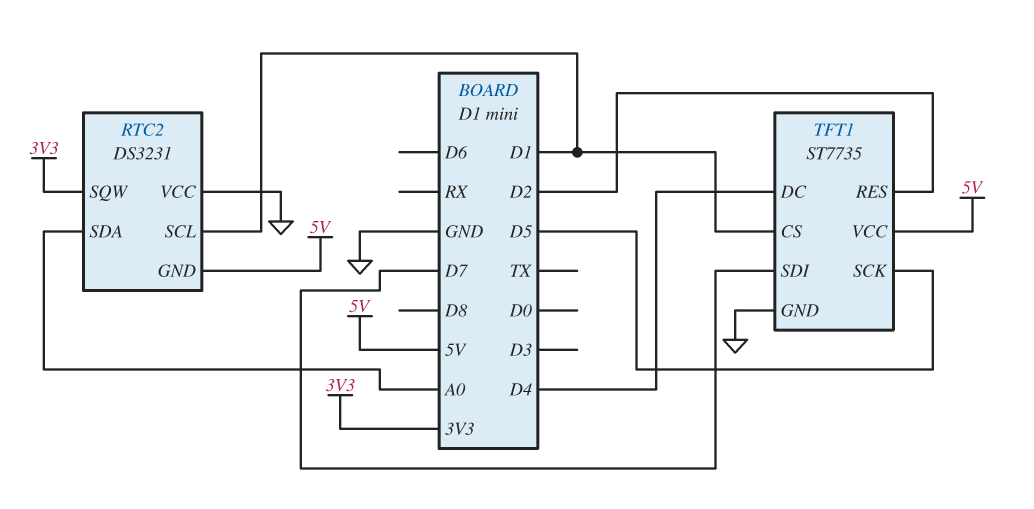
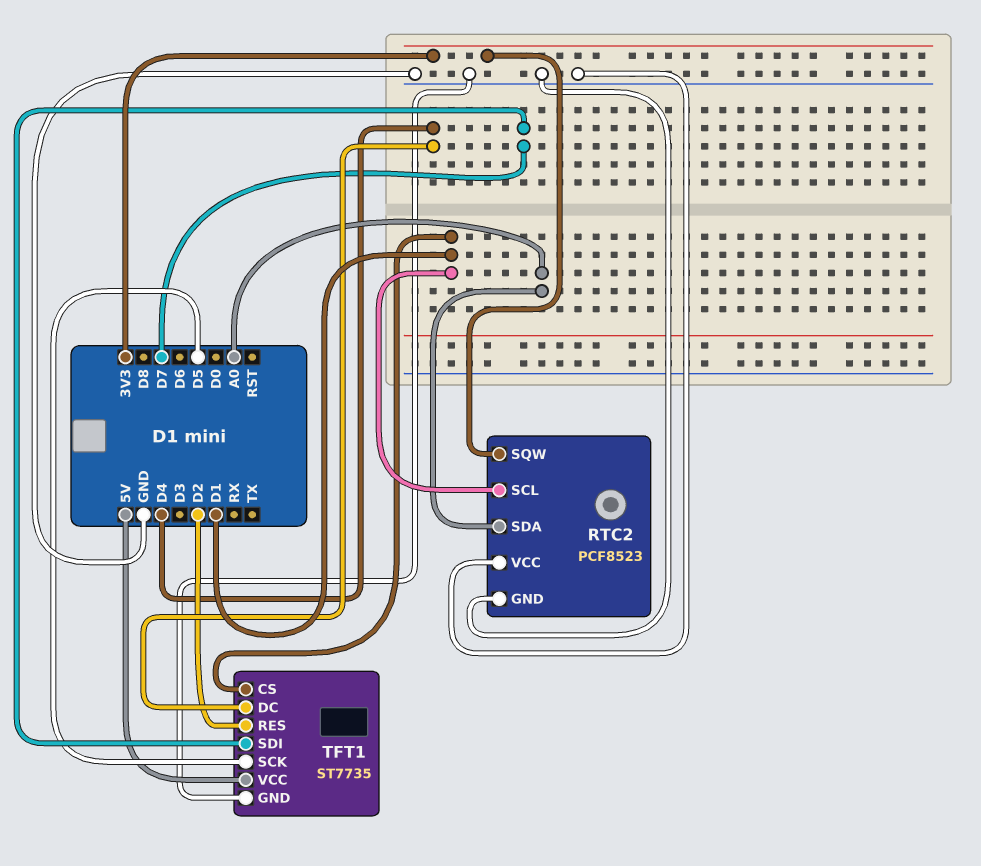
RTC2: DS3231 -> PCF8523
RTC2 pin GND: 5V -> GND

